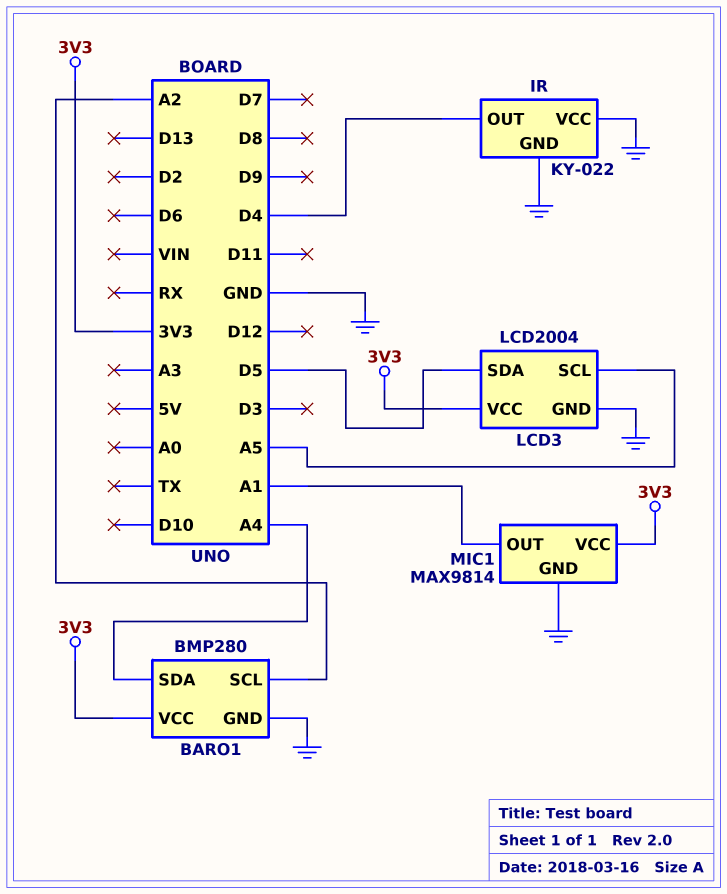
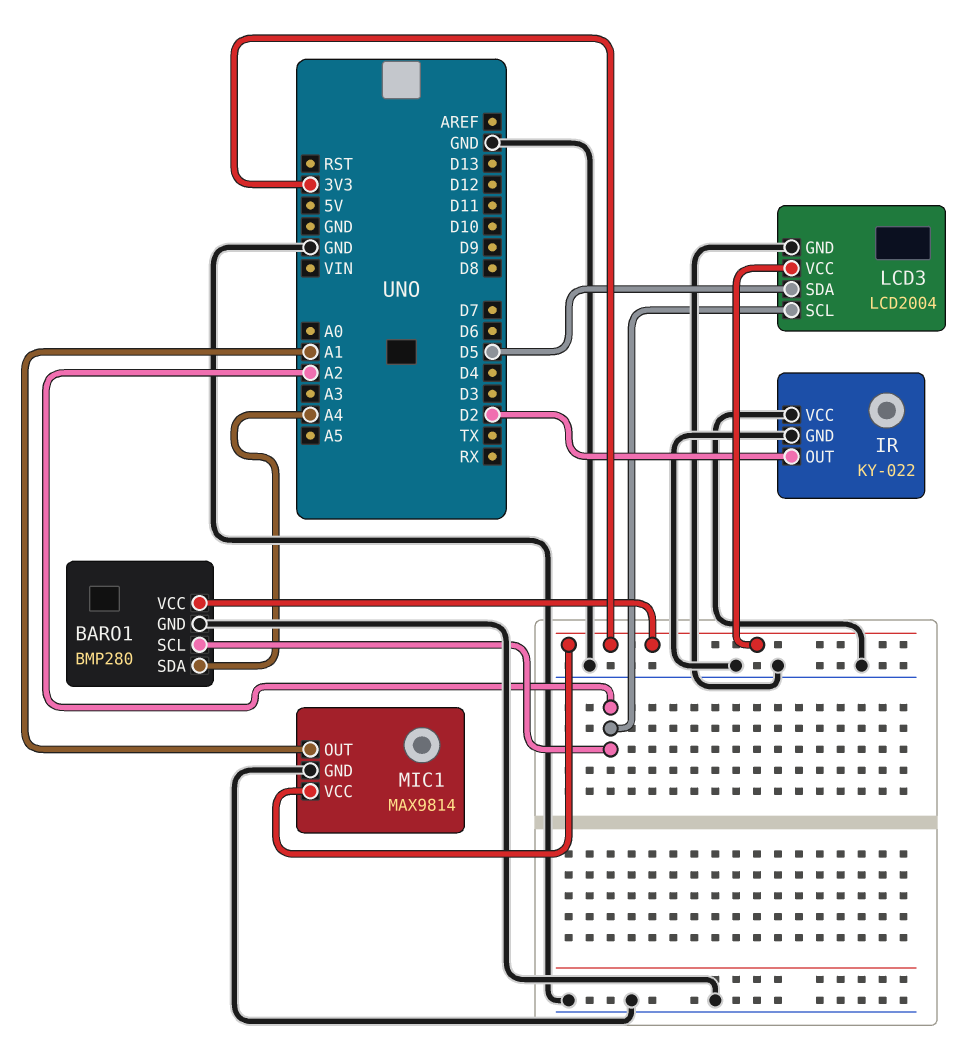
IR pin OUT: D4 -> D2
LCD3 pin SCL: A5 -> A2

